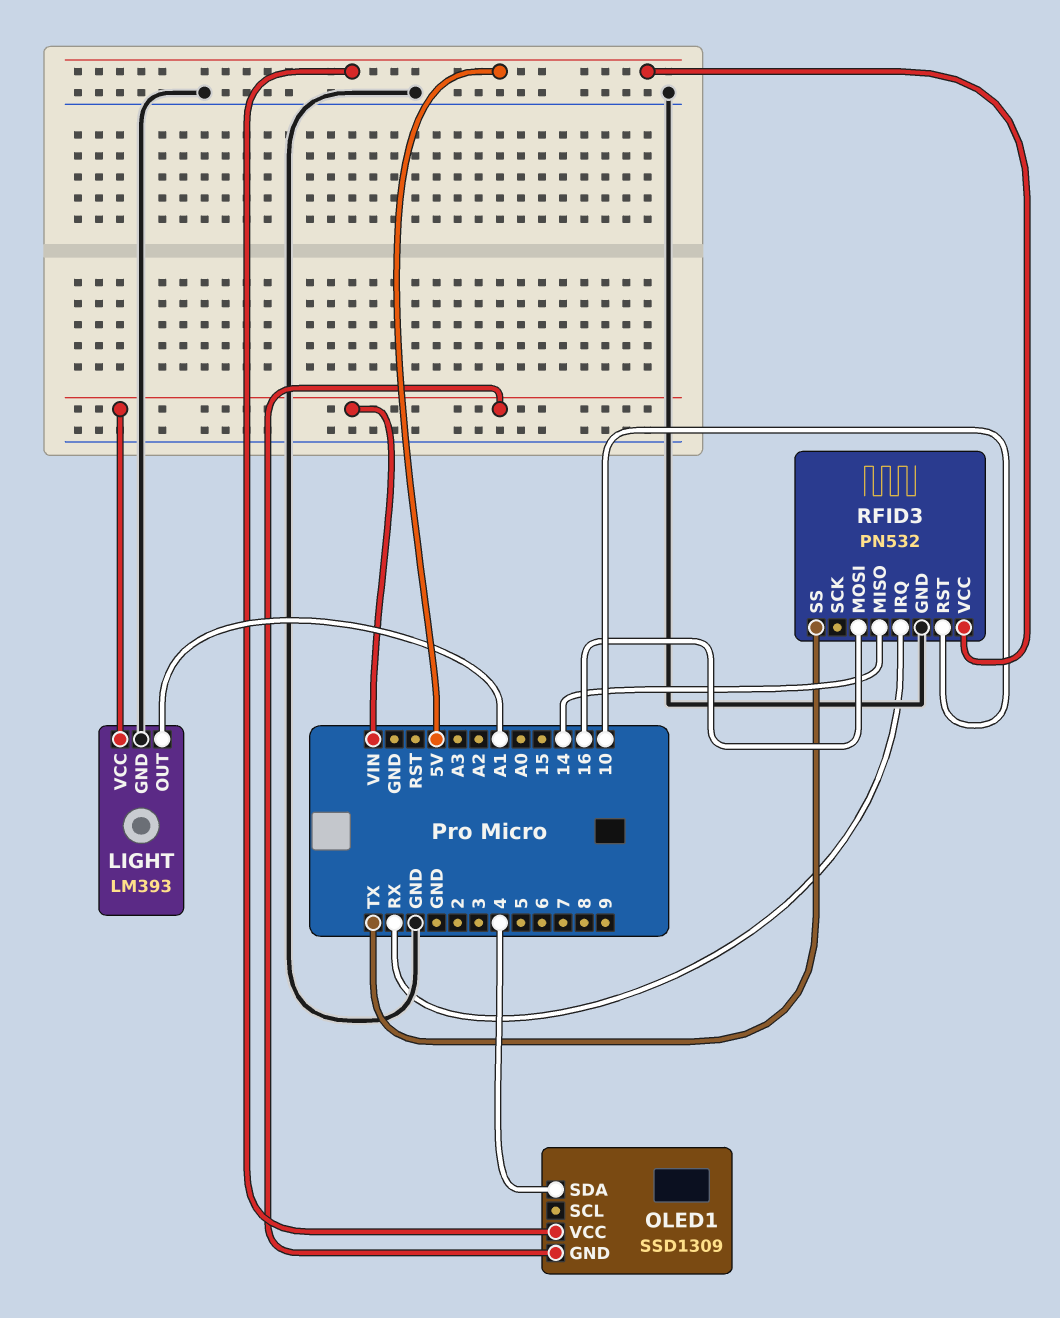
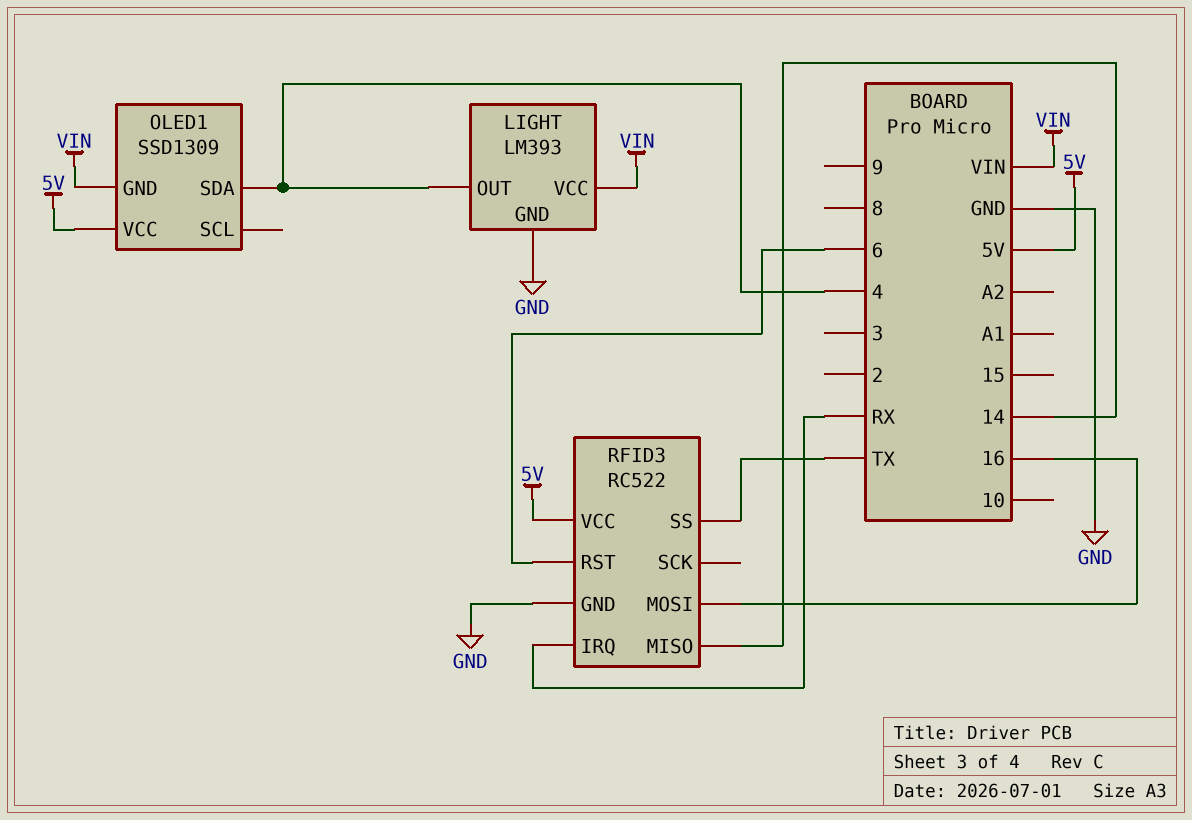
LIGHT pin OUT: A1 -> 4
RFID3: PN532 -> RC522
RFID3 pin RST: 10 -> 6

